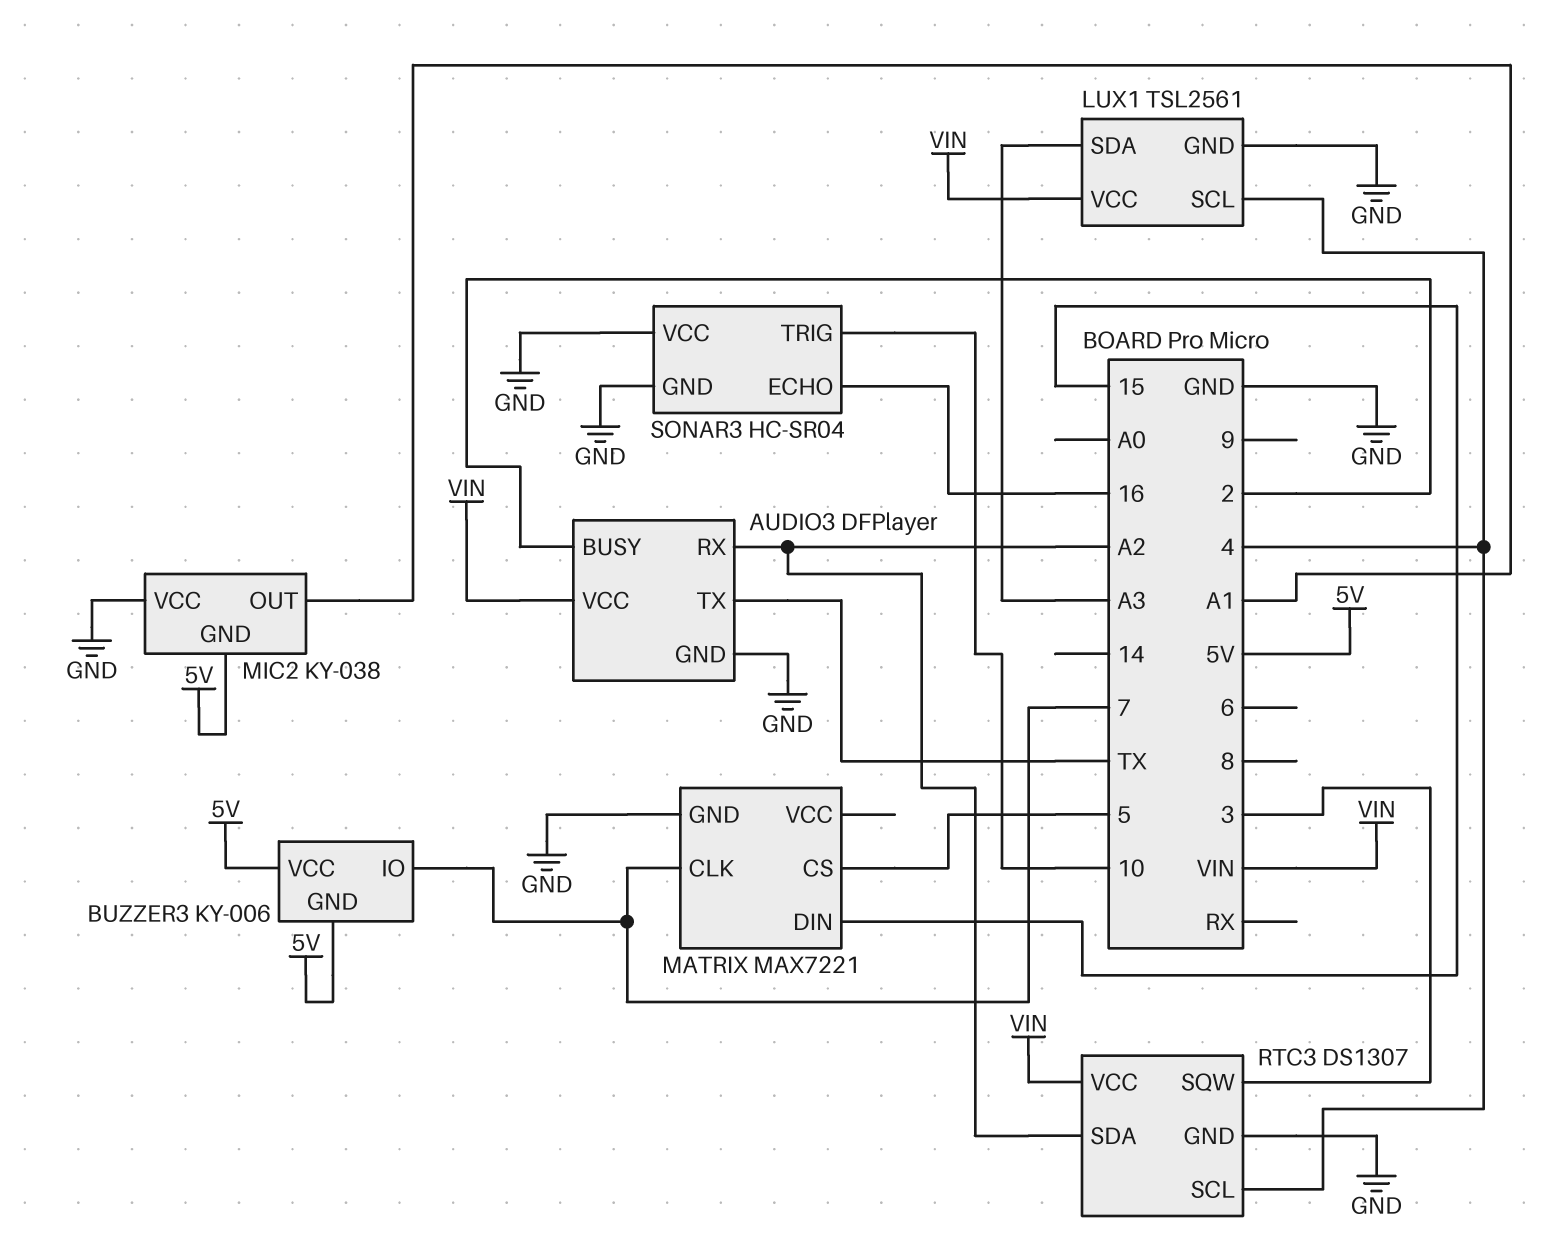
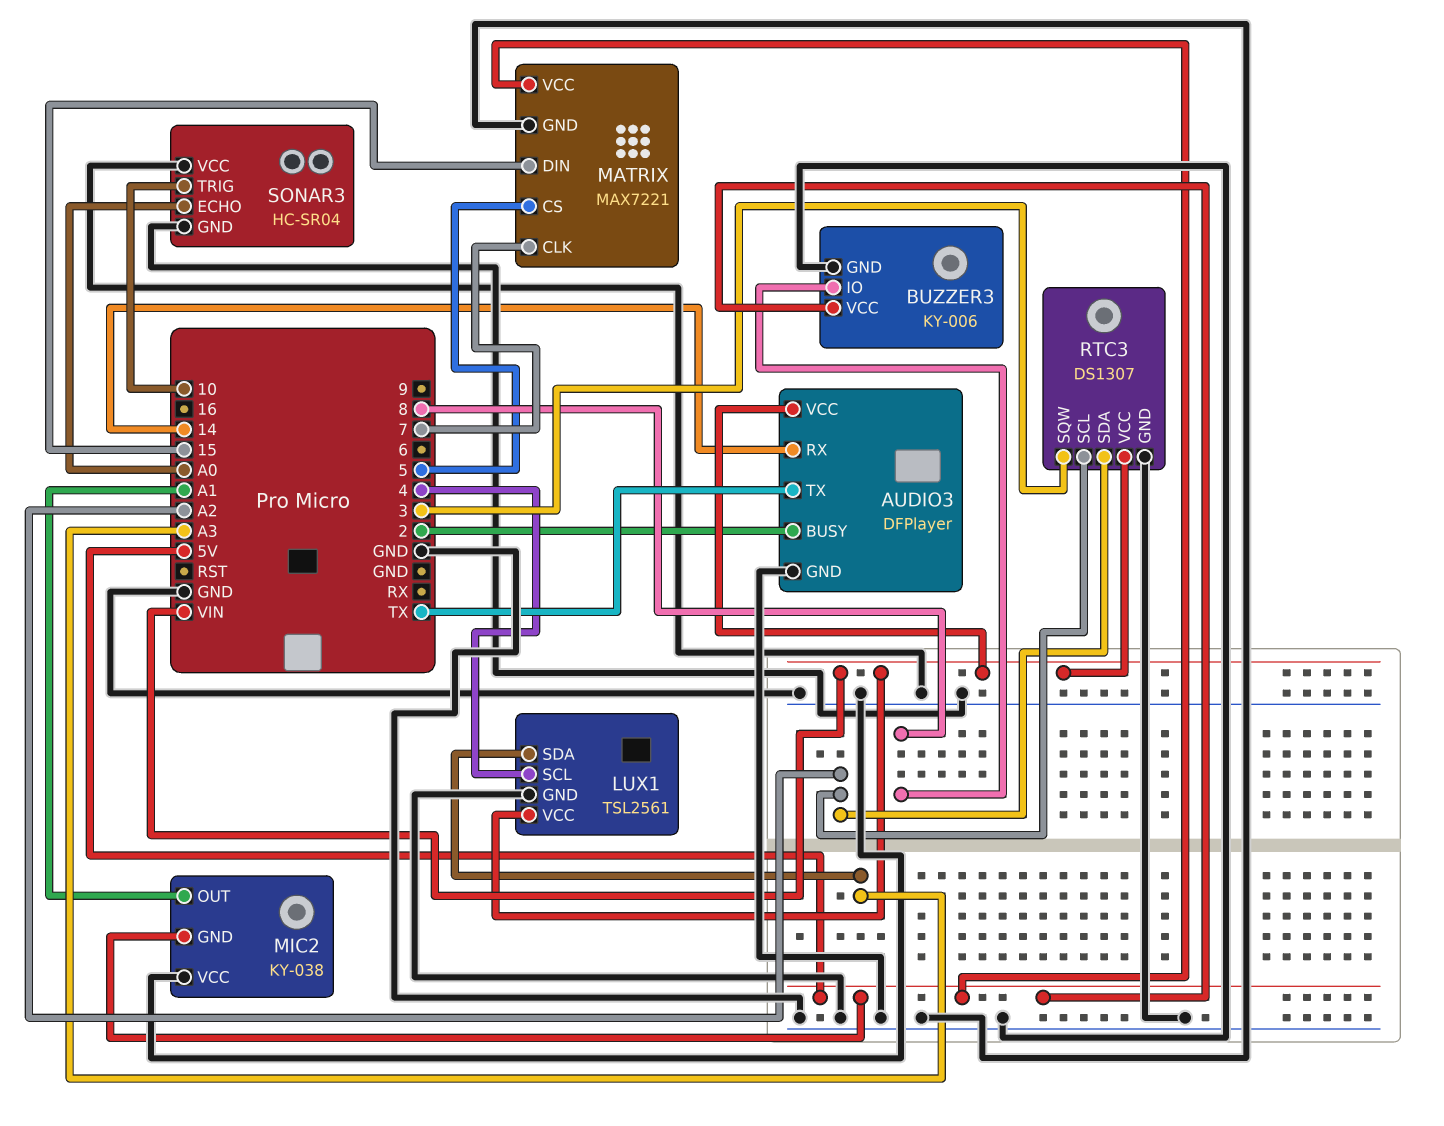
AUDIO3 pin RX: A2 -> 14
BUZZER3 pin GND: 5V -> GND
BUZZER3 pin IO: 7 -> 8
MATRIX pin VCC: none -> 5V
RTC3 pin SCL: 4 -> A2
SONAR3 pin ECHO: 16 -> A0

